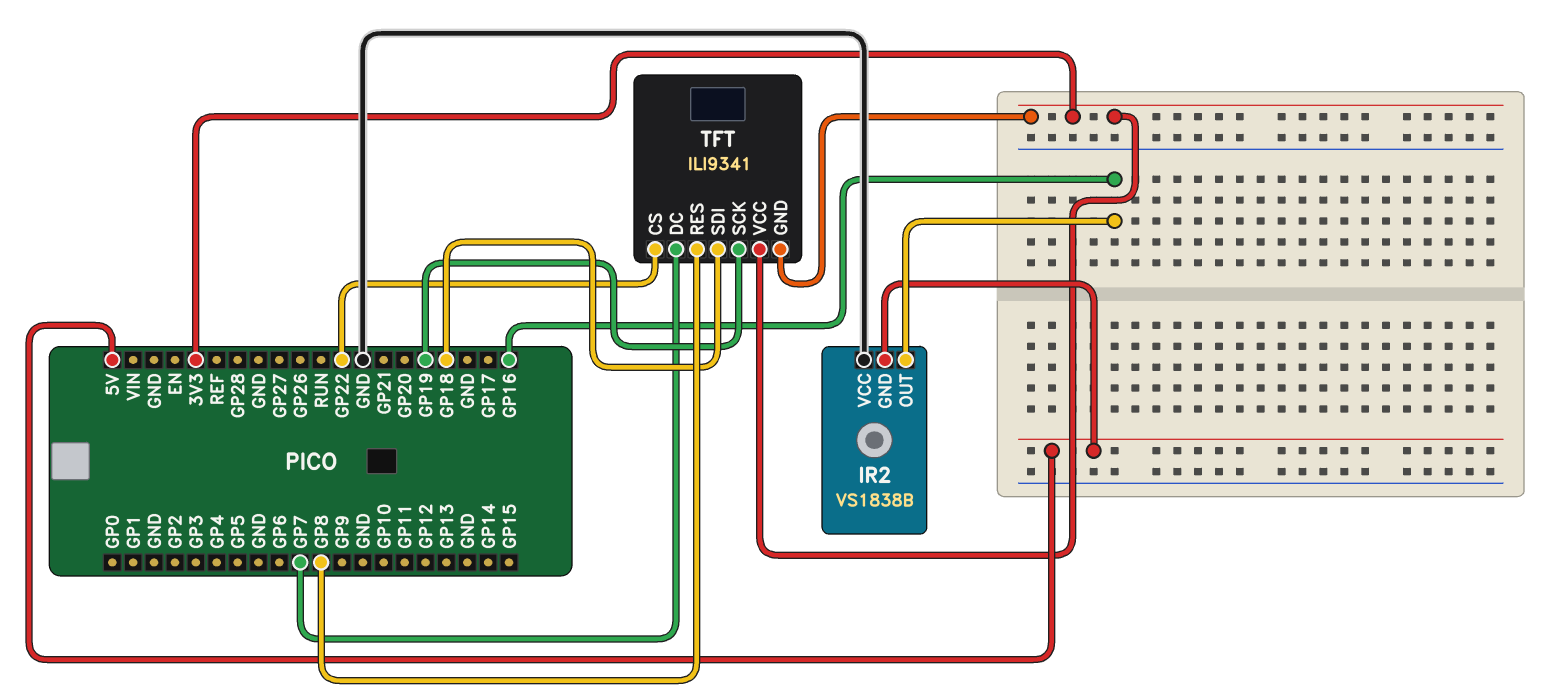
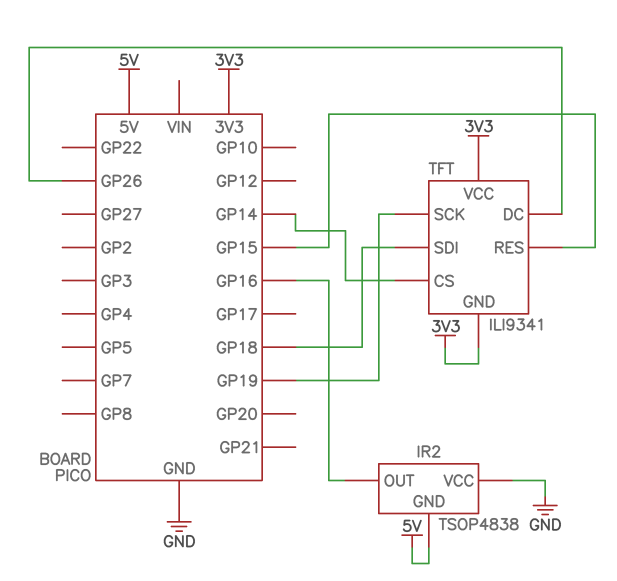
IR2: VS1838B -> TSOP4838
TFT pin CS: GP22 -> GP14
TFT pin DC: GP7 -> GP26
TFT pin RES: GP8 -> GP15

